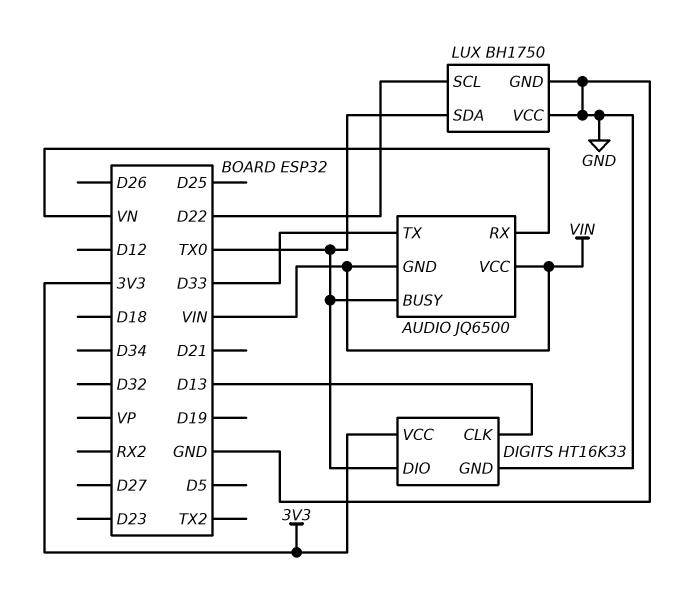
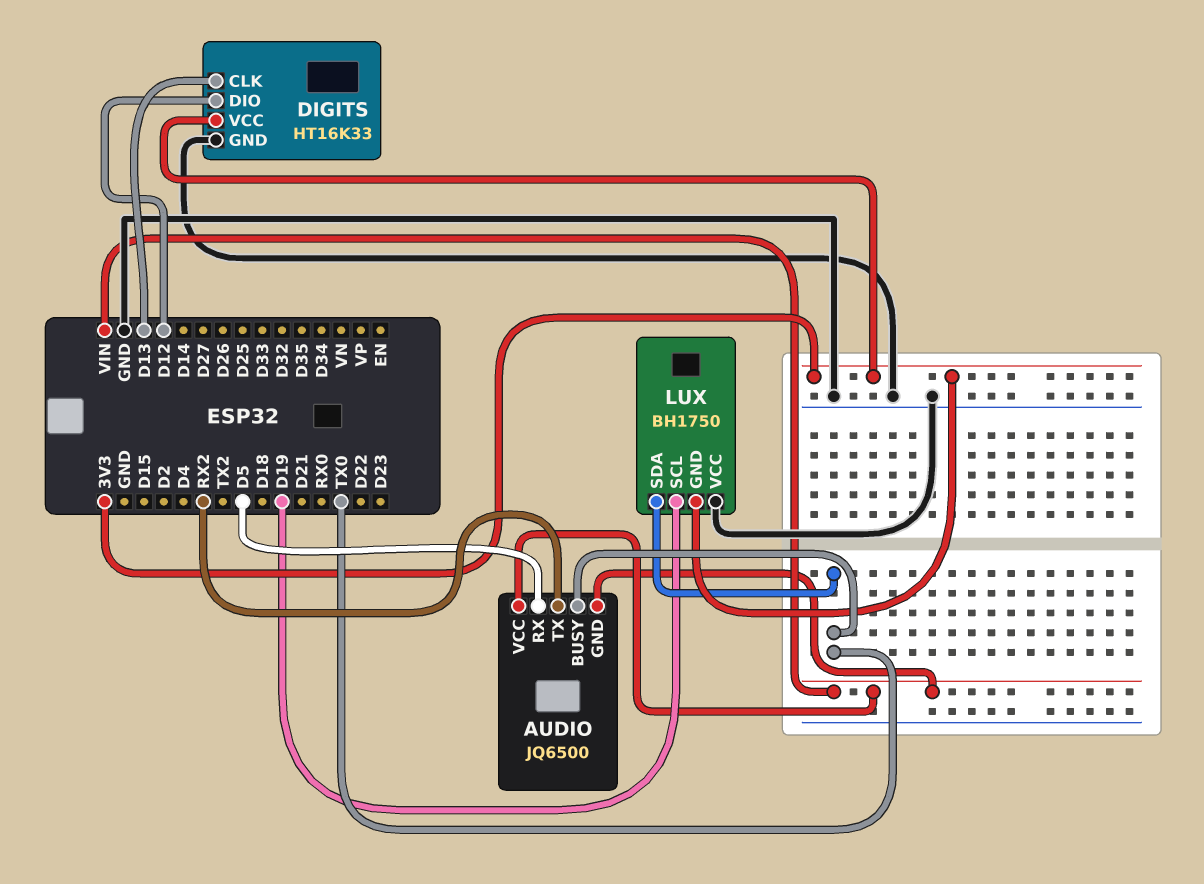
AUDIO pin RX: VN -> D5
AUDIO pin TX: D33 -> RX2
DIGITS pin DIO: TX0 -> D12
LUX pin GND: GND -> 3V3
LUX pin SCL: D22 -> D19

